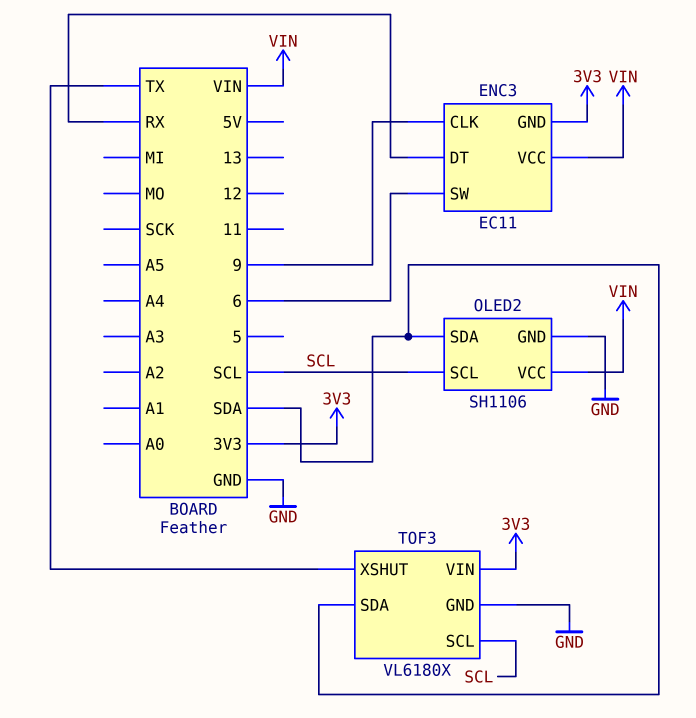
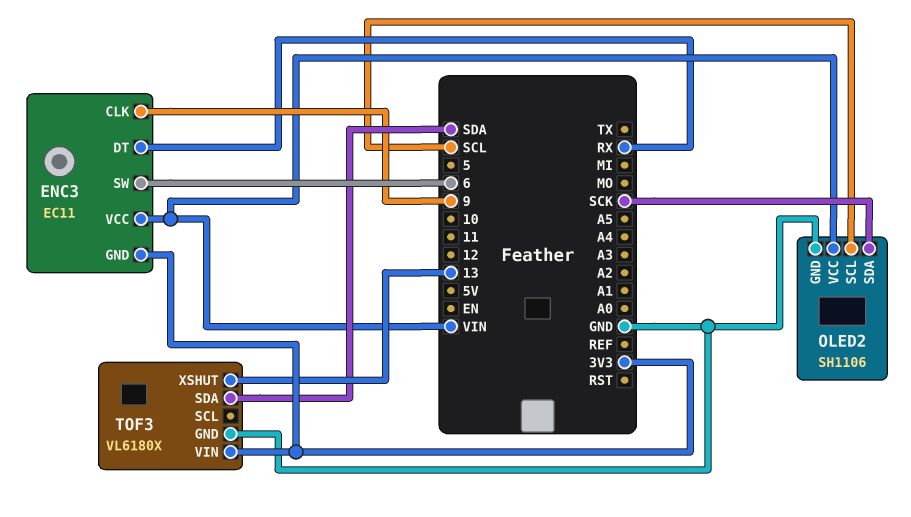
OLED2 pin SDA: SDA -> SCK
TOF3 pin SCL: SCL -> none
TOF3 pin XSHUT: TX -> 13

